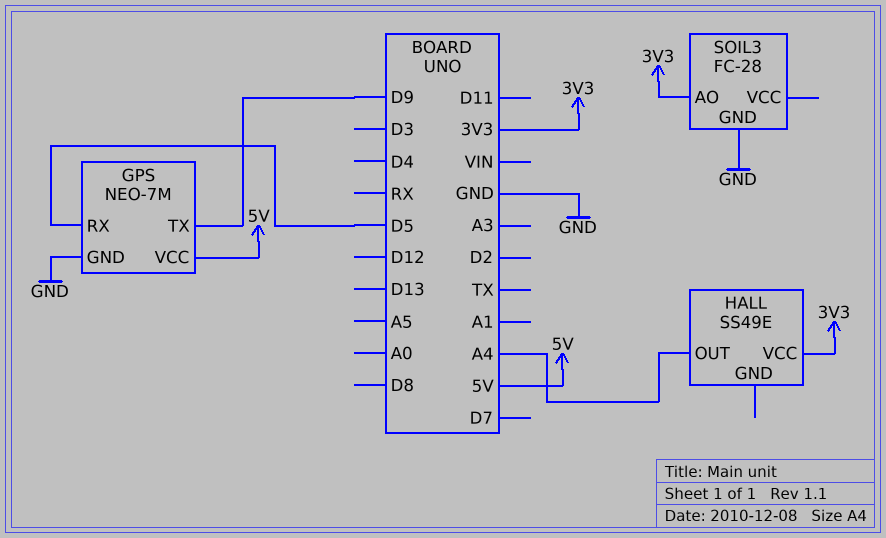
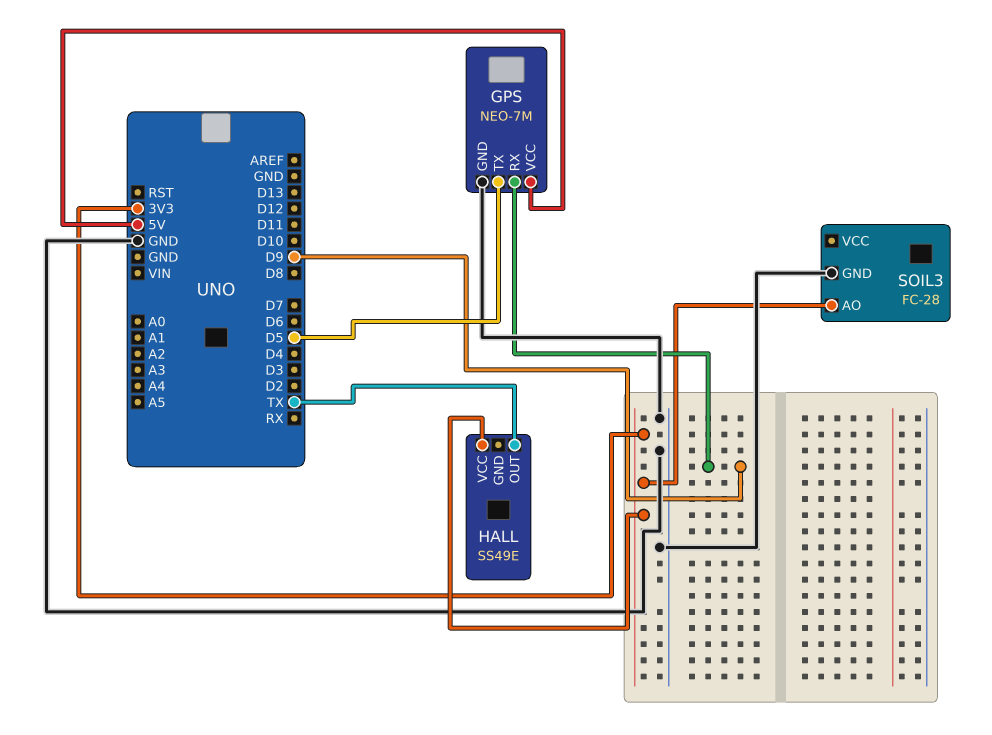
GPS pin RX: D5 -> D9
GPS pin TX: D9 -> D5
HALL pin OUT: A4 -> TX

